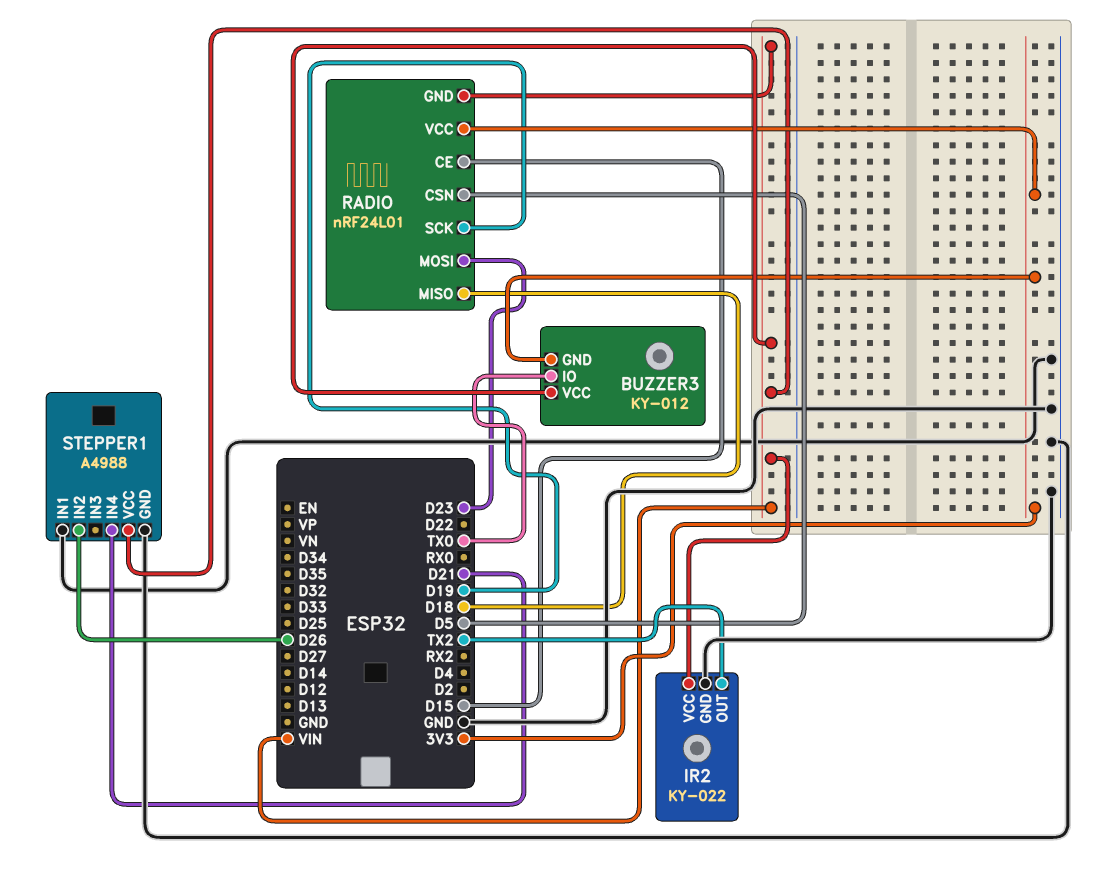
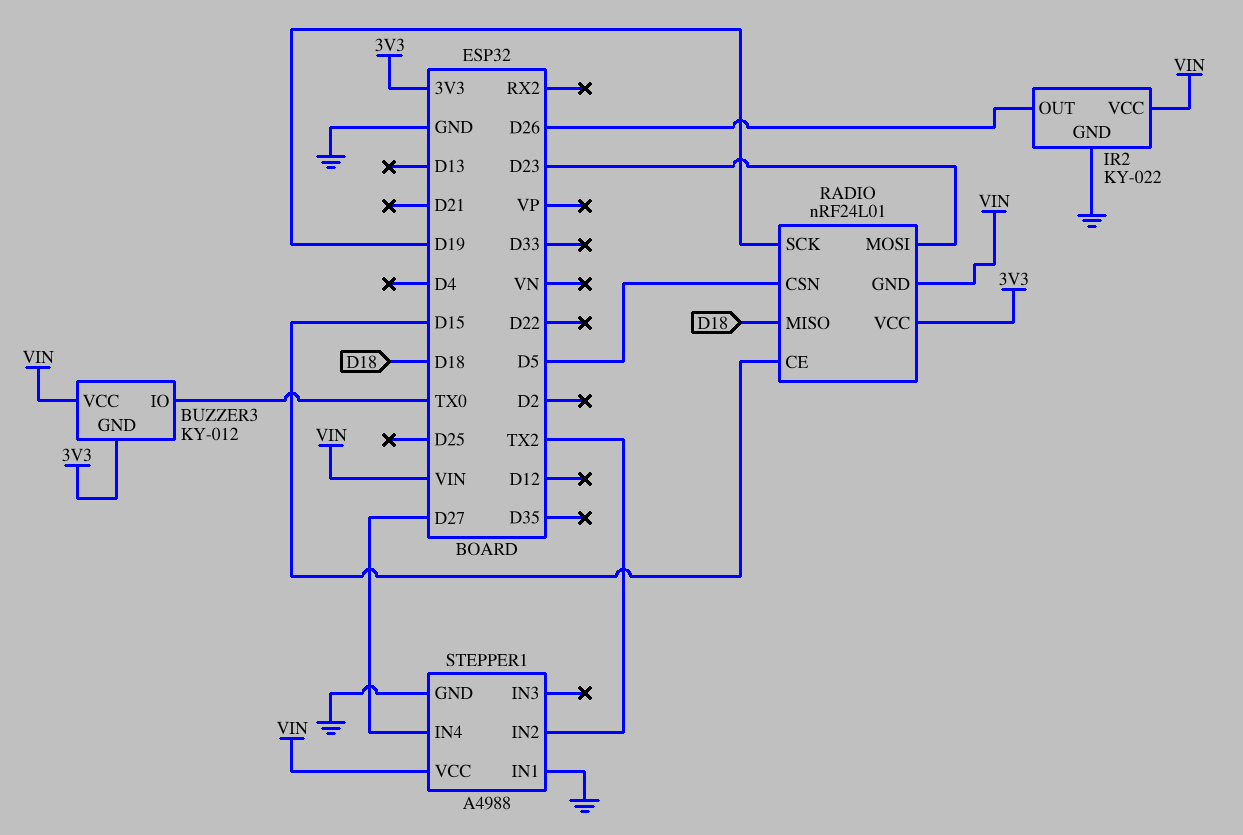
IR2 pin OUT: TX2 -> D26
STEPPER1 pin IN2: D26 -> TX2
STEPPER1 pin IN4: D21 -> D27

